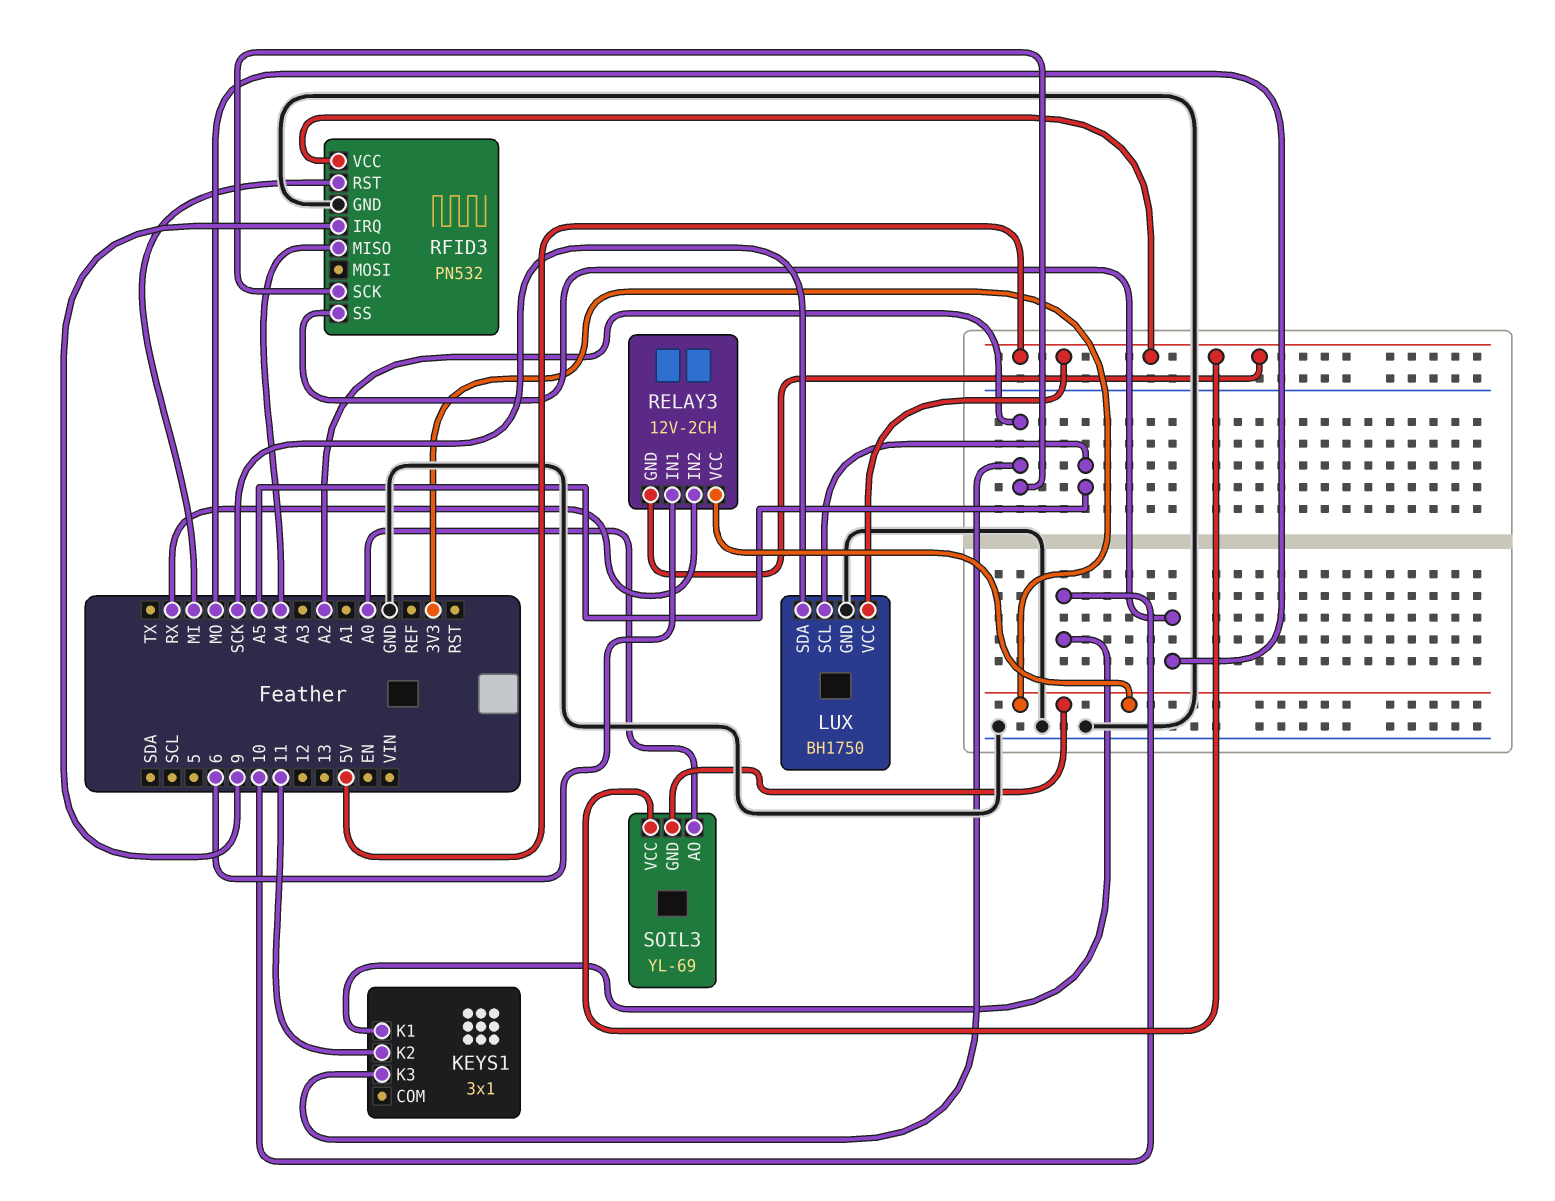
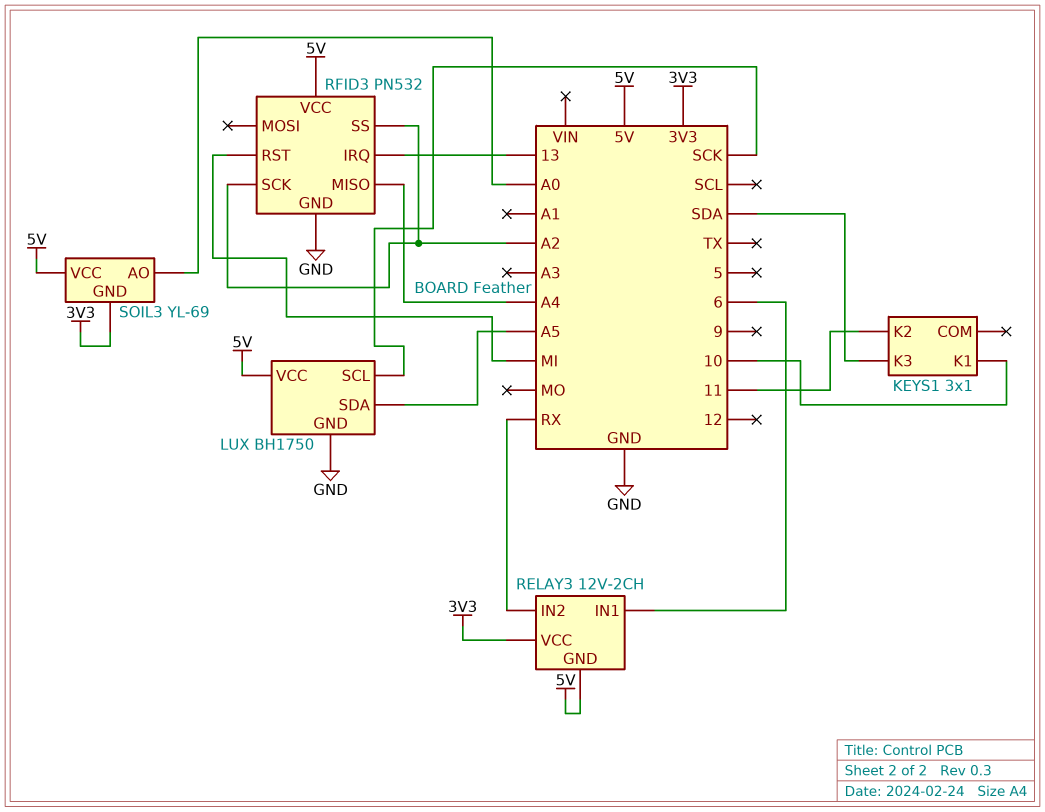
KEYS1 pin K3: A2 -> SDA
LUX pin SCL: A5 -> SCK
LUX pin SDA: SCK -> A5
RFID3 pin IRQ: 9 -> 13
RFID3 pin SS: MO -> A2

